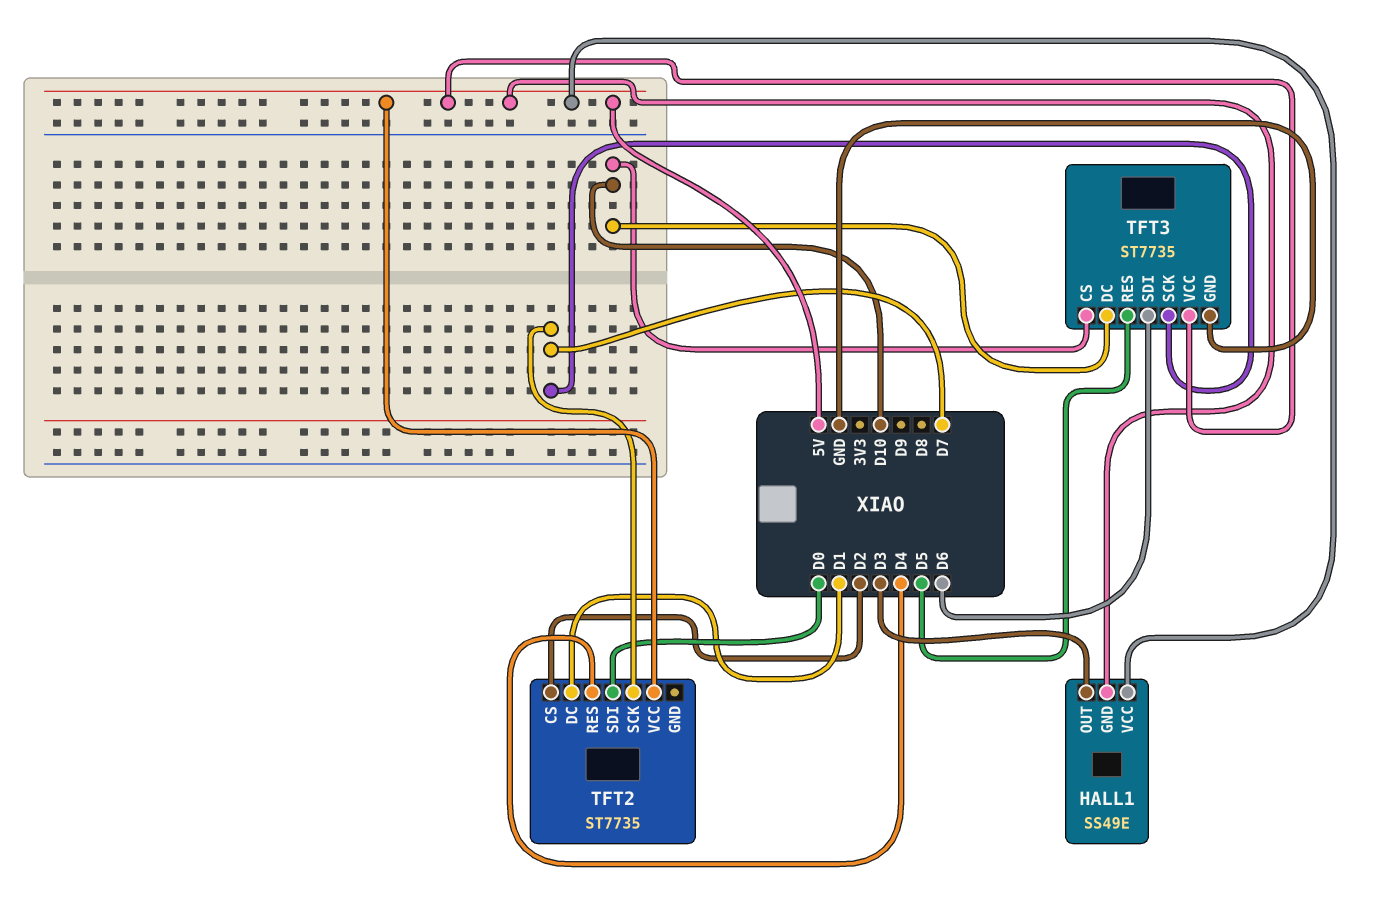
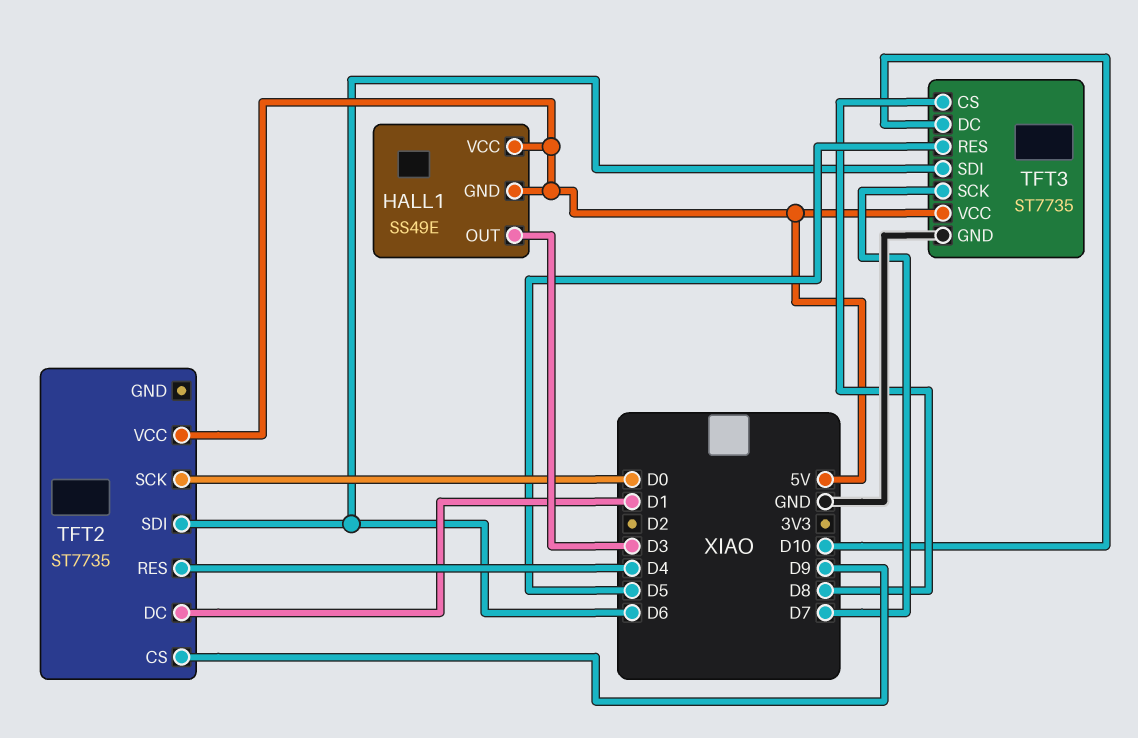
TFT2 pin CS: D2 -> D9
TFT2 pin SCK: D7 -> D0
TFT2 pin SDI: D0 -> D6
TFT3 pin CS: D10 -> D8

